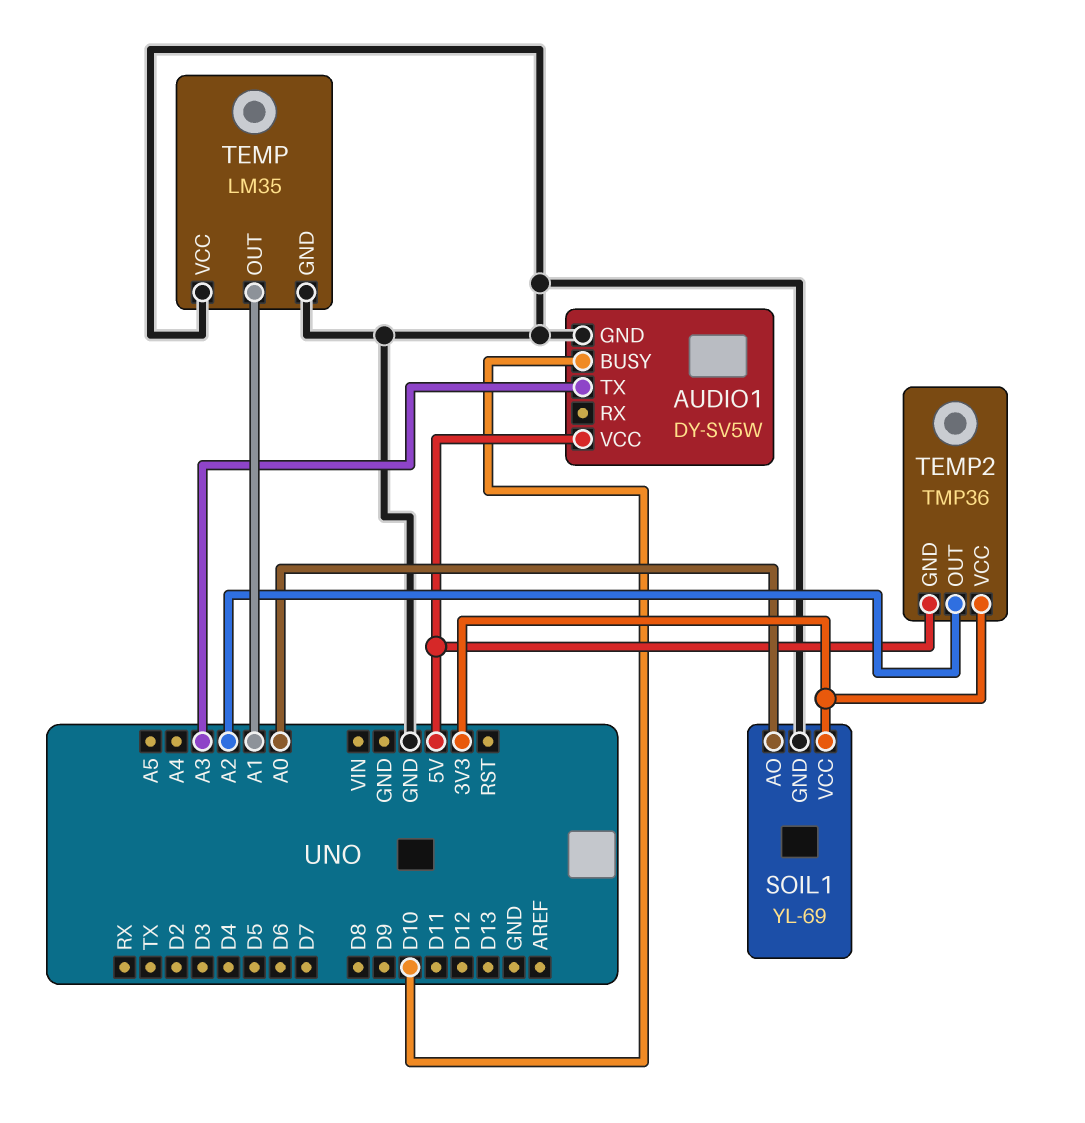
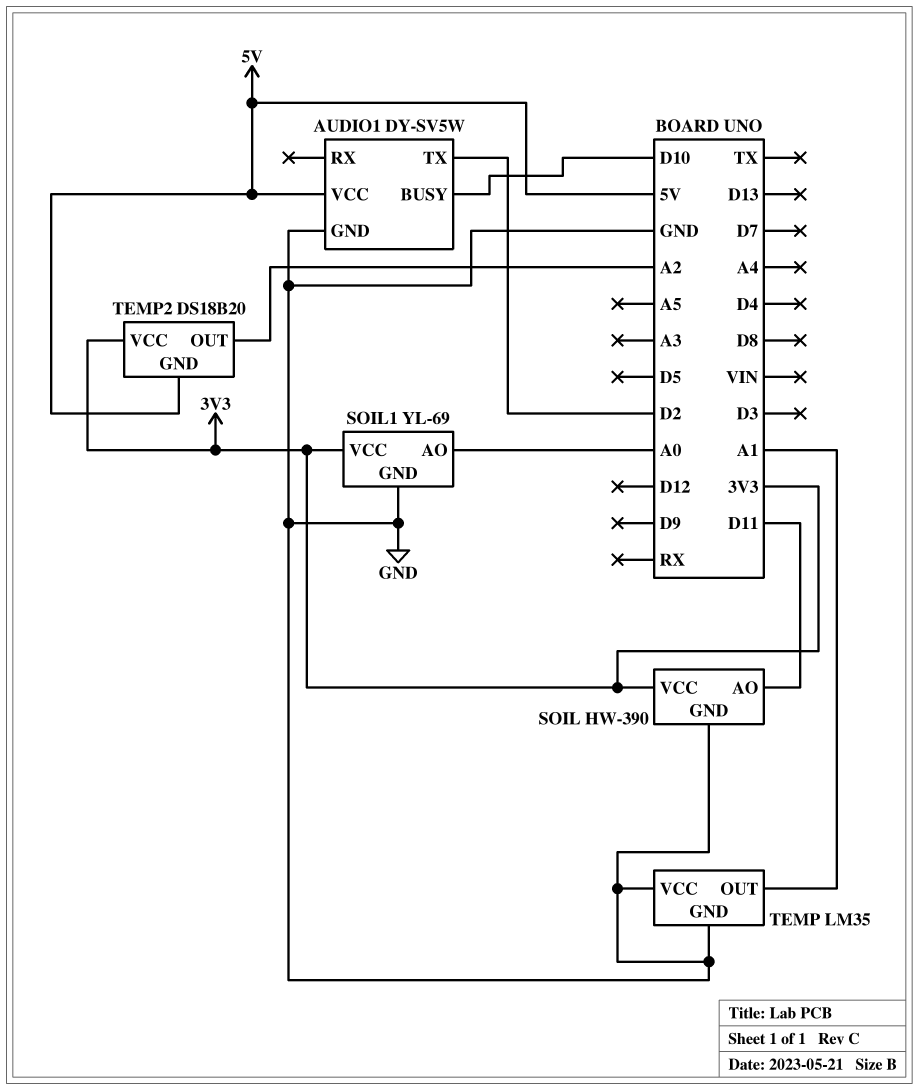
AUDIO1 pin TX: A3 -> D2
SOIL: none -> HW-390
SOIL pin AO: none -> D11
SOIL pin GND: none -> GND
SOIL pin VCC: none -> 3V3
TEMP2: TMP36 -> DS18B20

